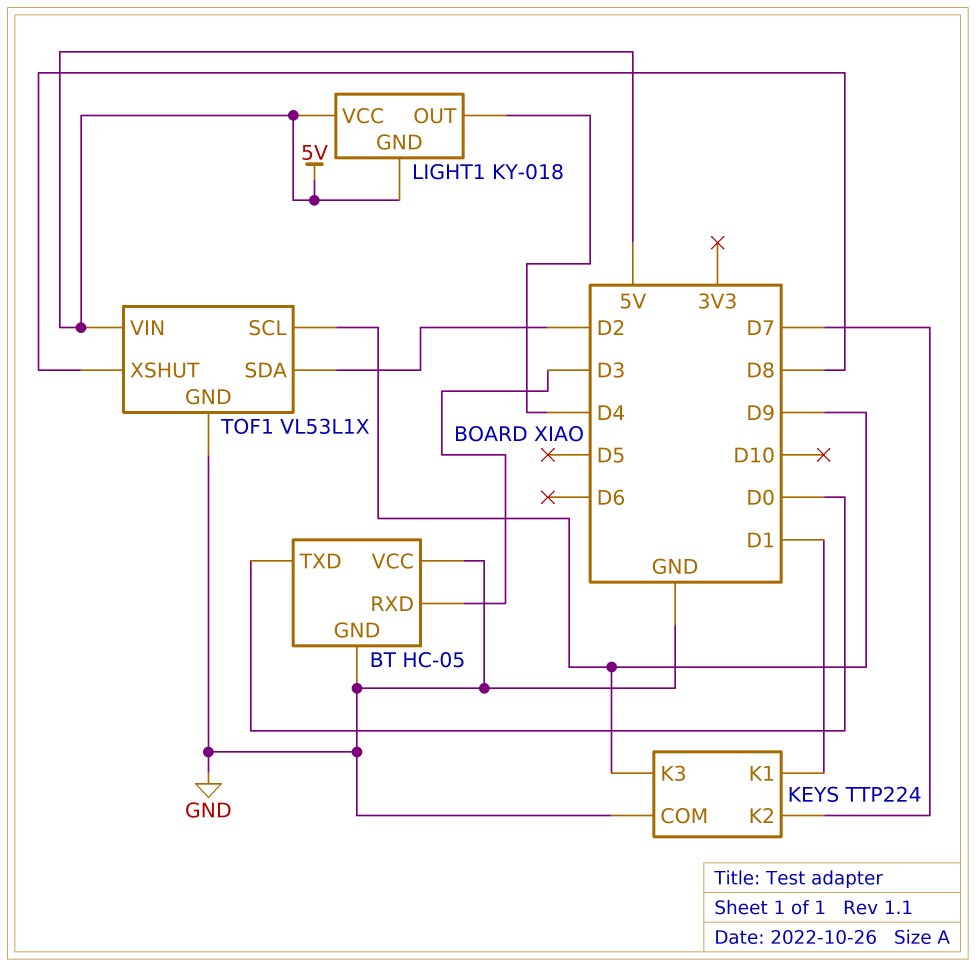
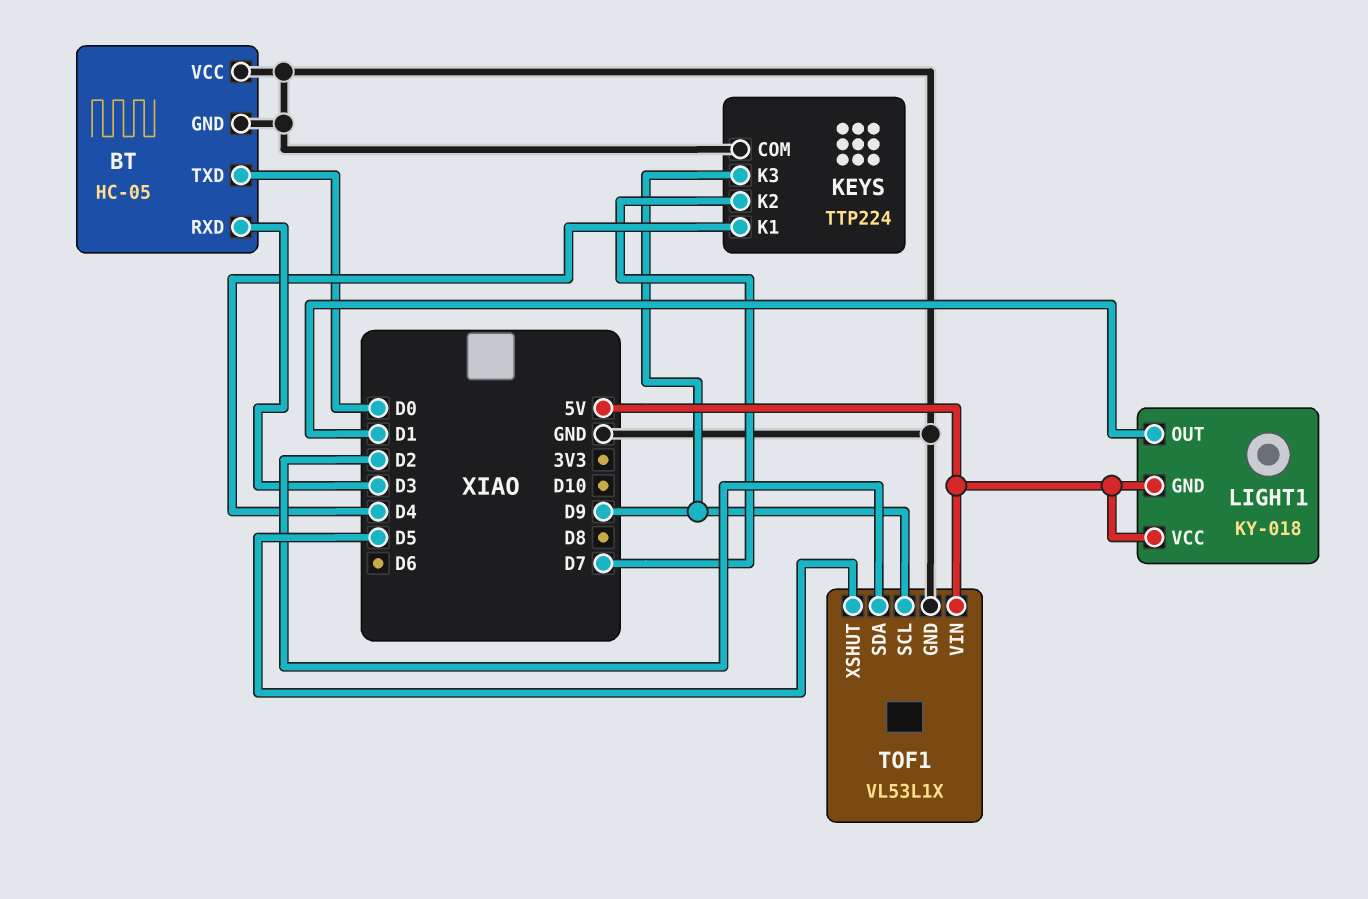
KEYS pin K1: D1 -> D4
LIGHT1 pin OUT: D4 -> D1
TOF1 pin XSHUT: D8 -> D5

